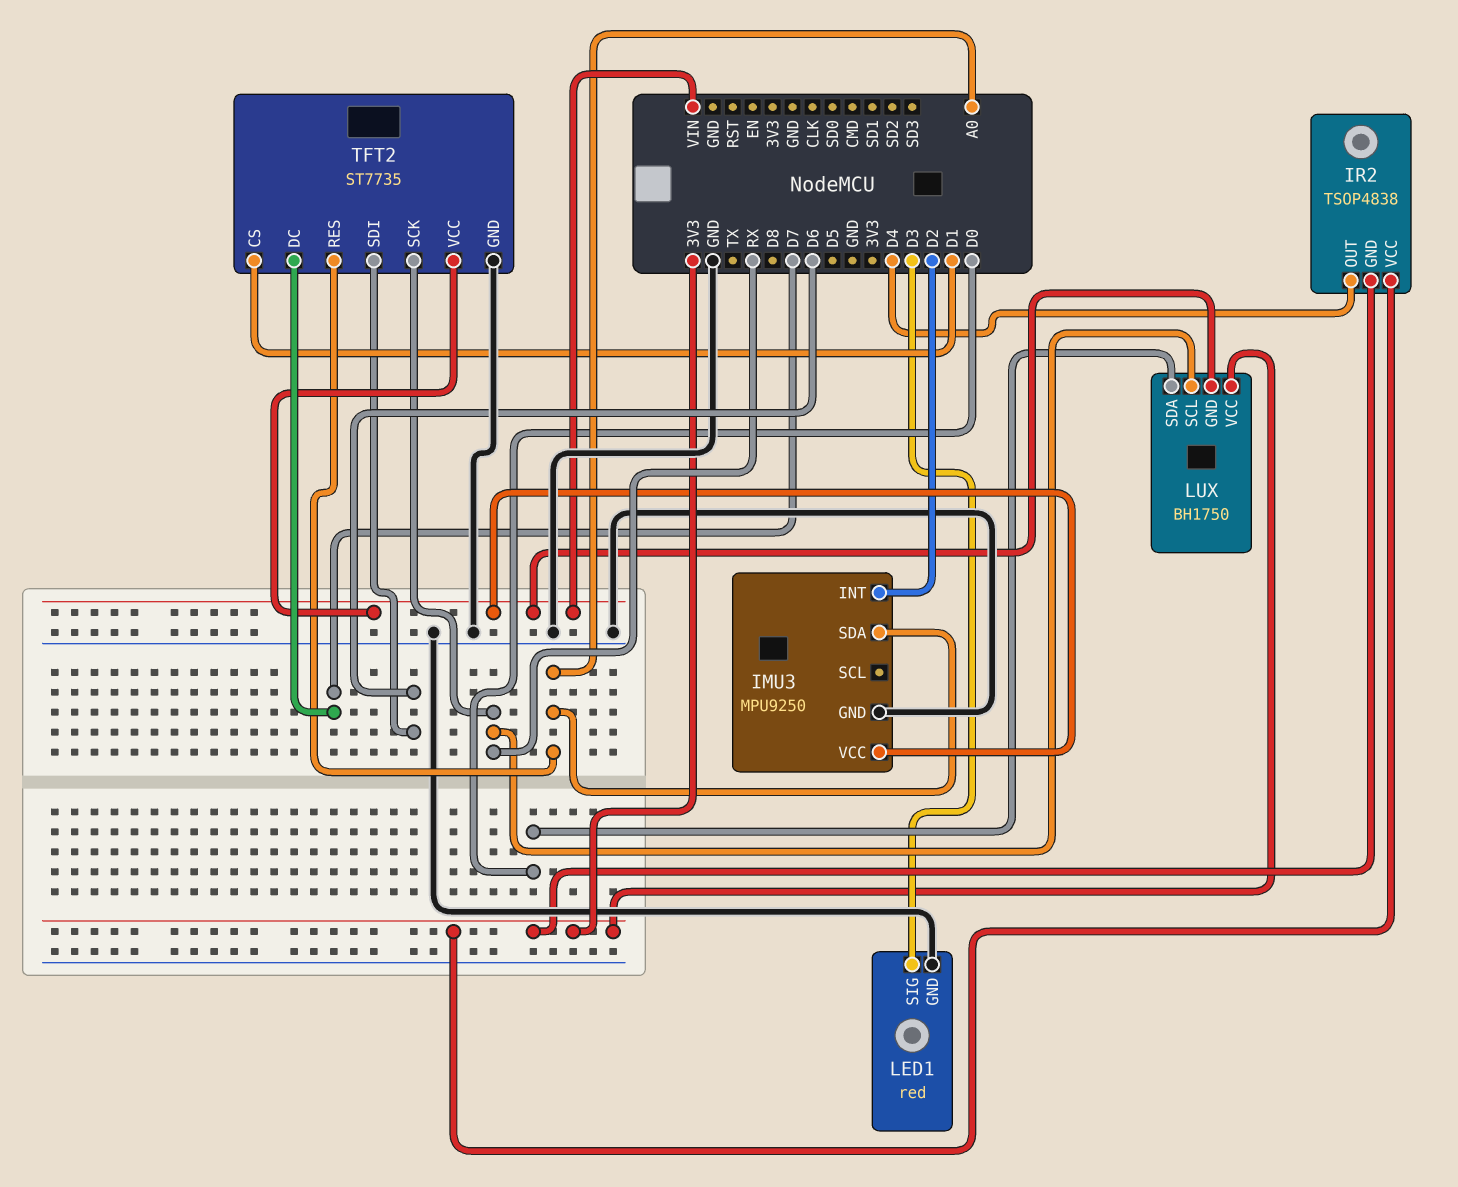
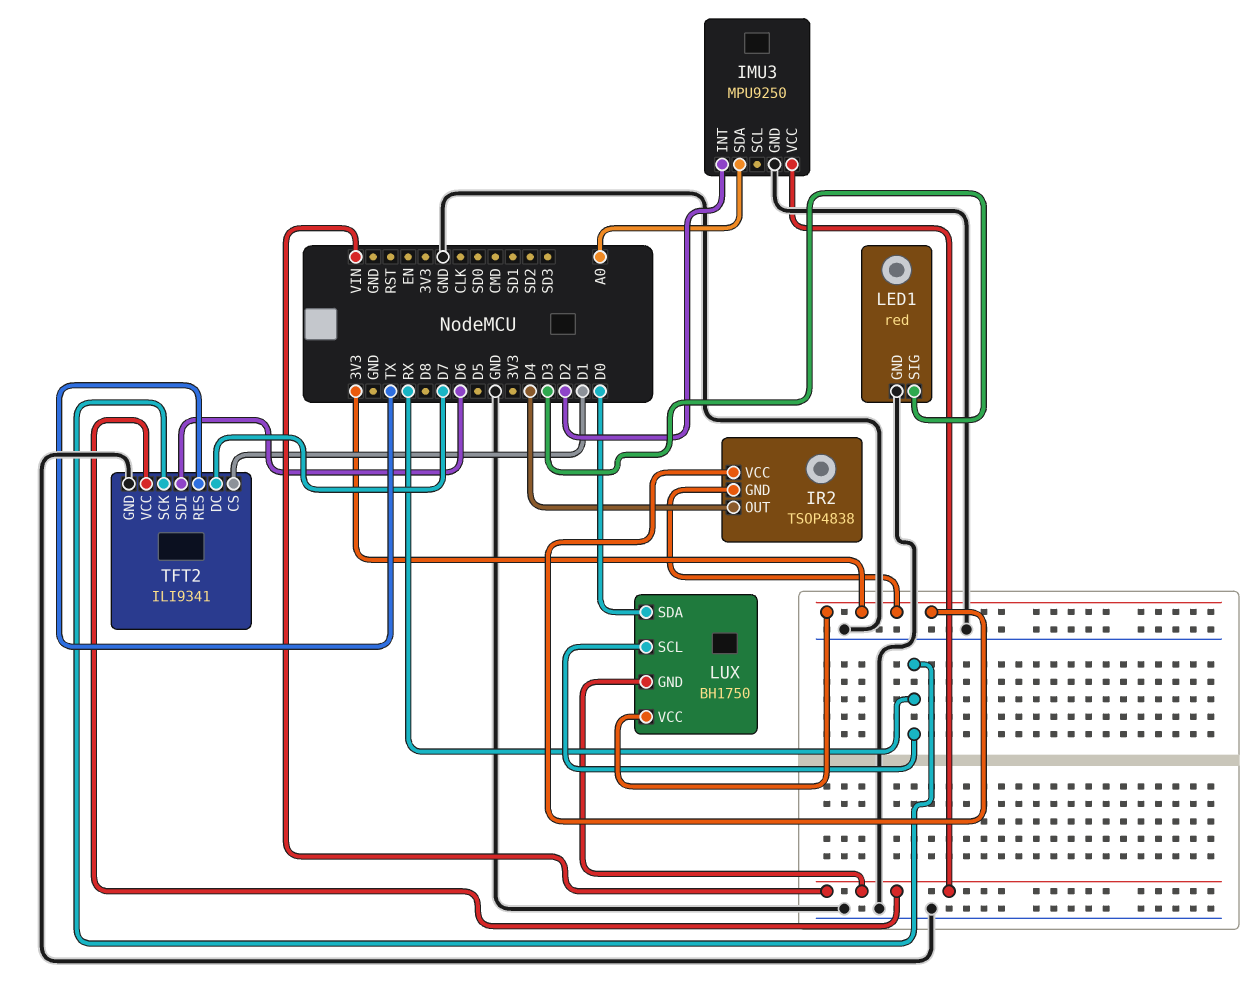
TFT2: ST7735 -> ILI9341
TFT2 pin RES: A0 -> TX

